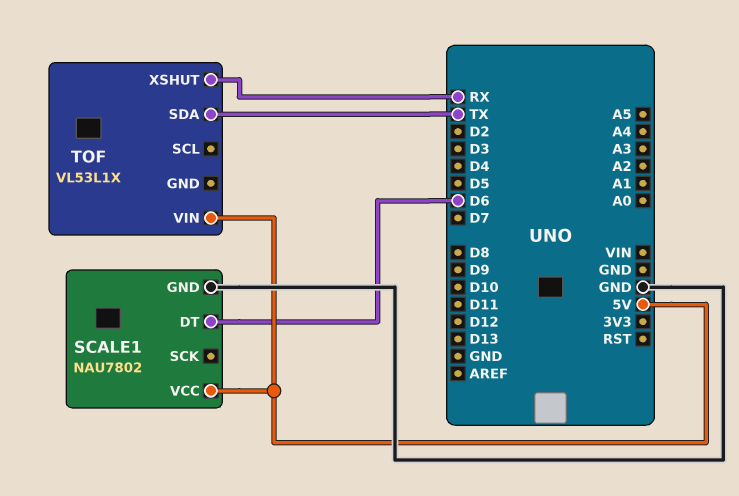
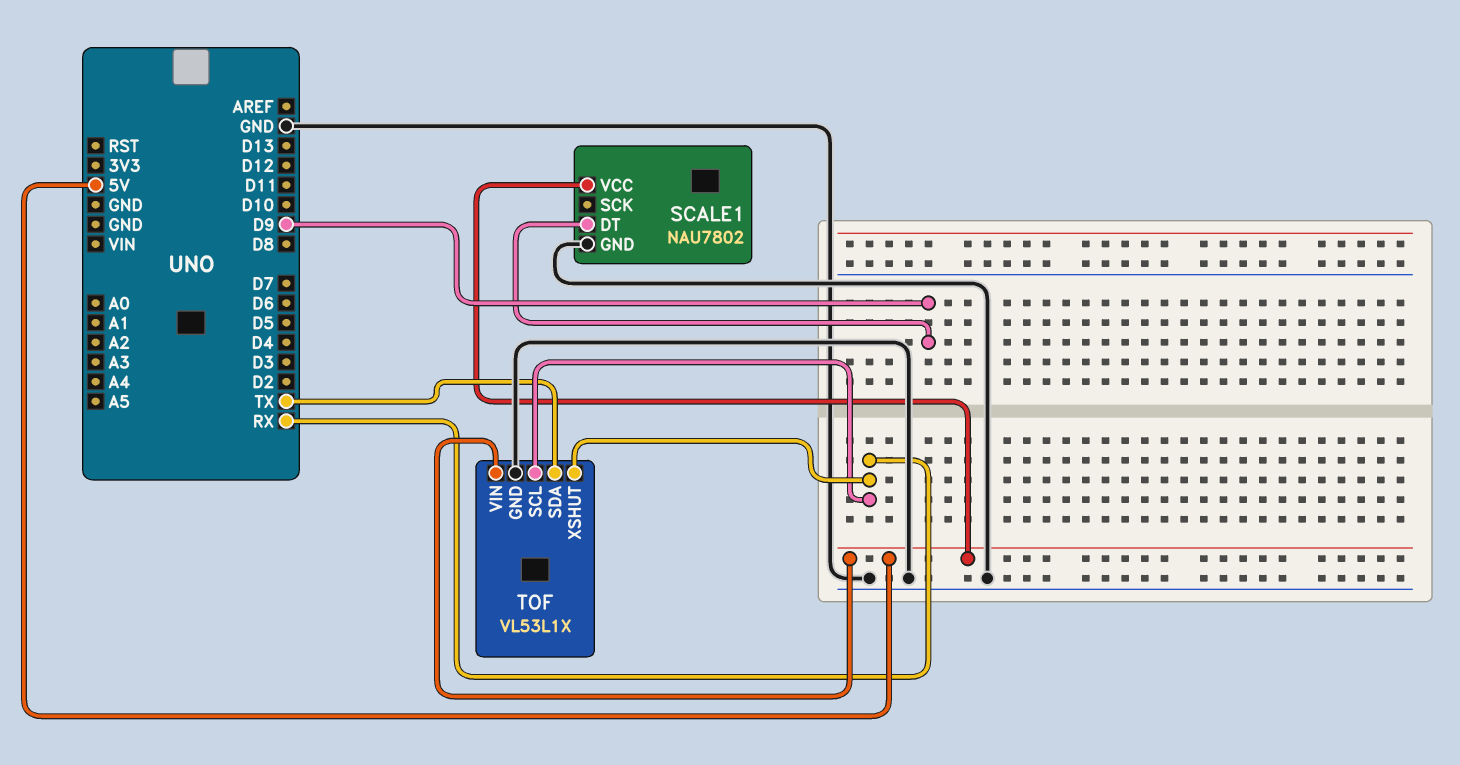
SCALE1 pin DT: D6 -> D9
TOF pin GND: none -> GND
TOF pin SCL: none -> RX

